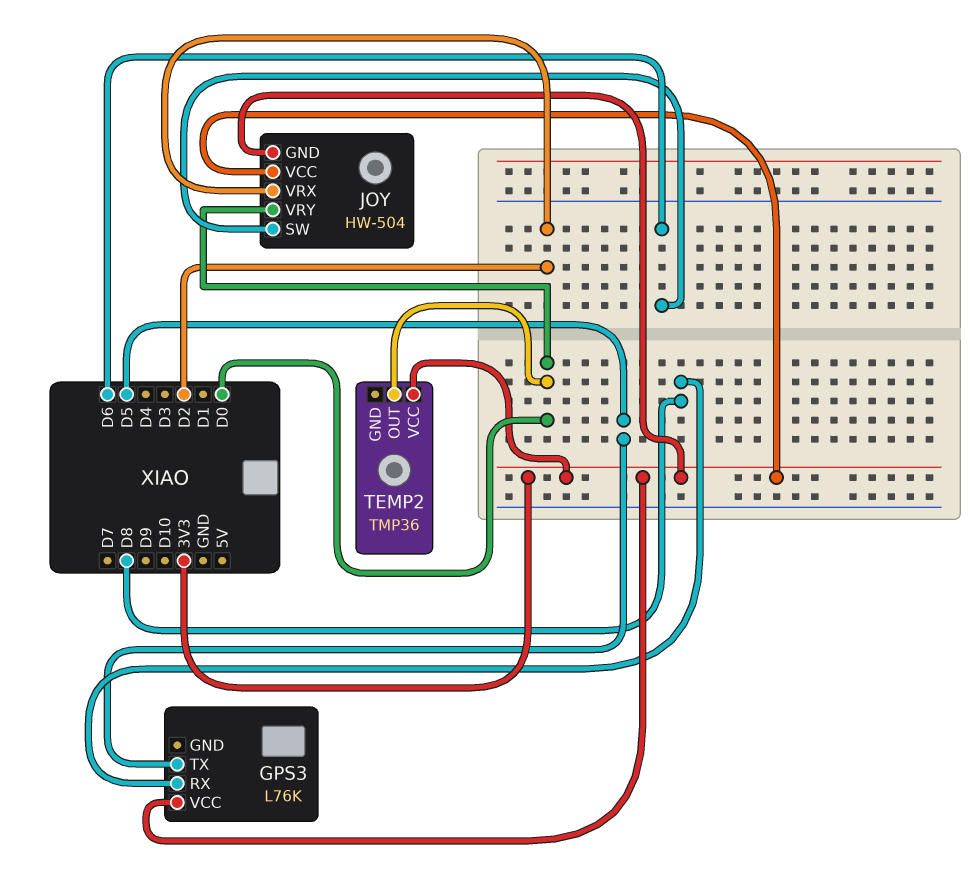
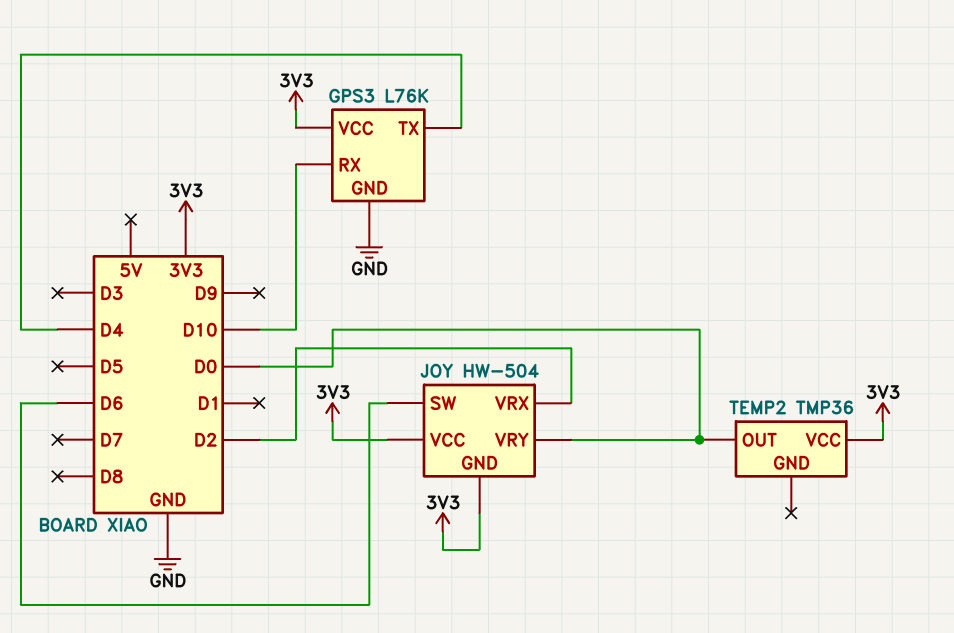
GPS3 pin GND: none -> GND
GPS3 pin RX: D8 -> D10
GPS3 pin TX: D5 -> D4

